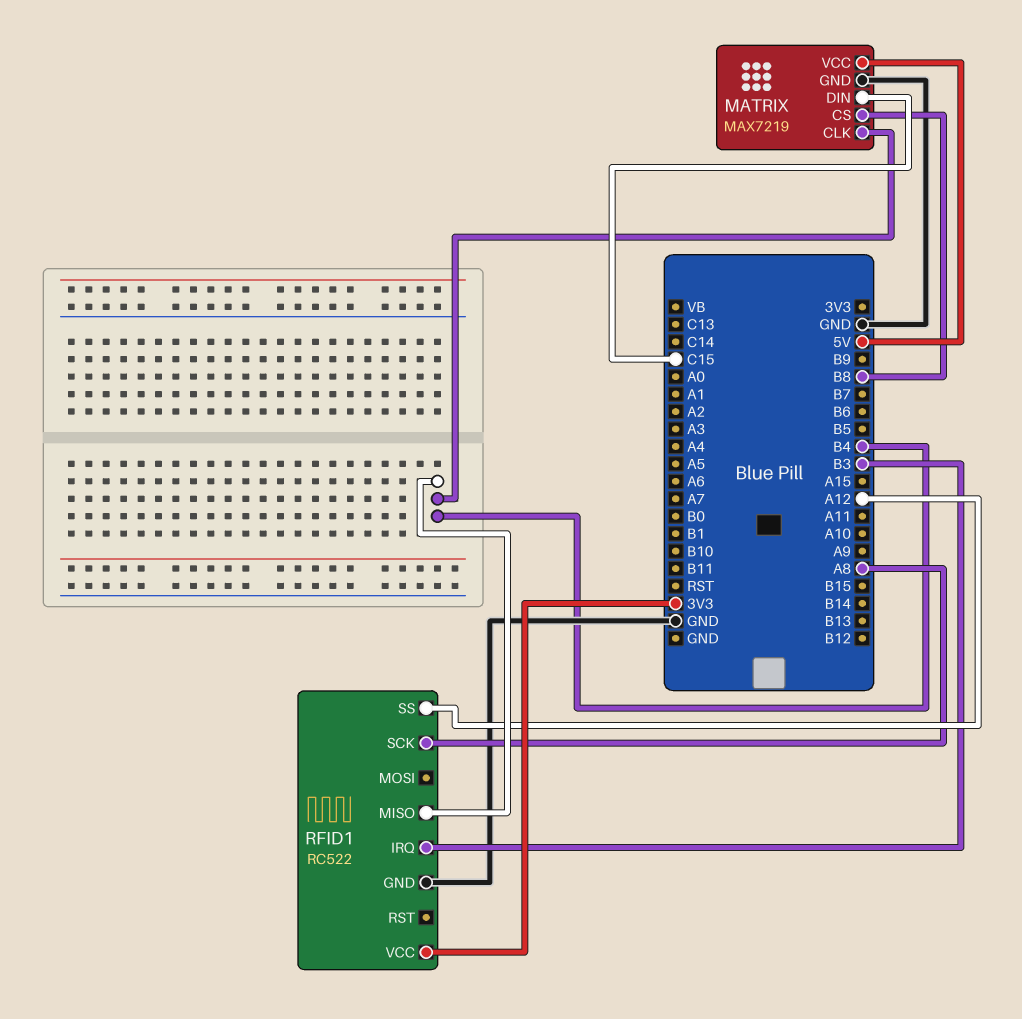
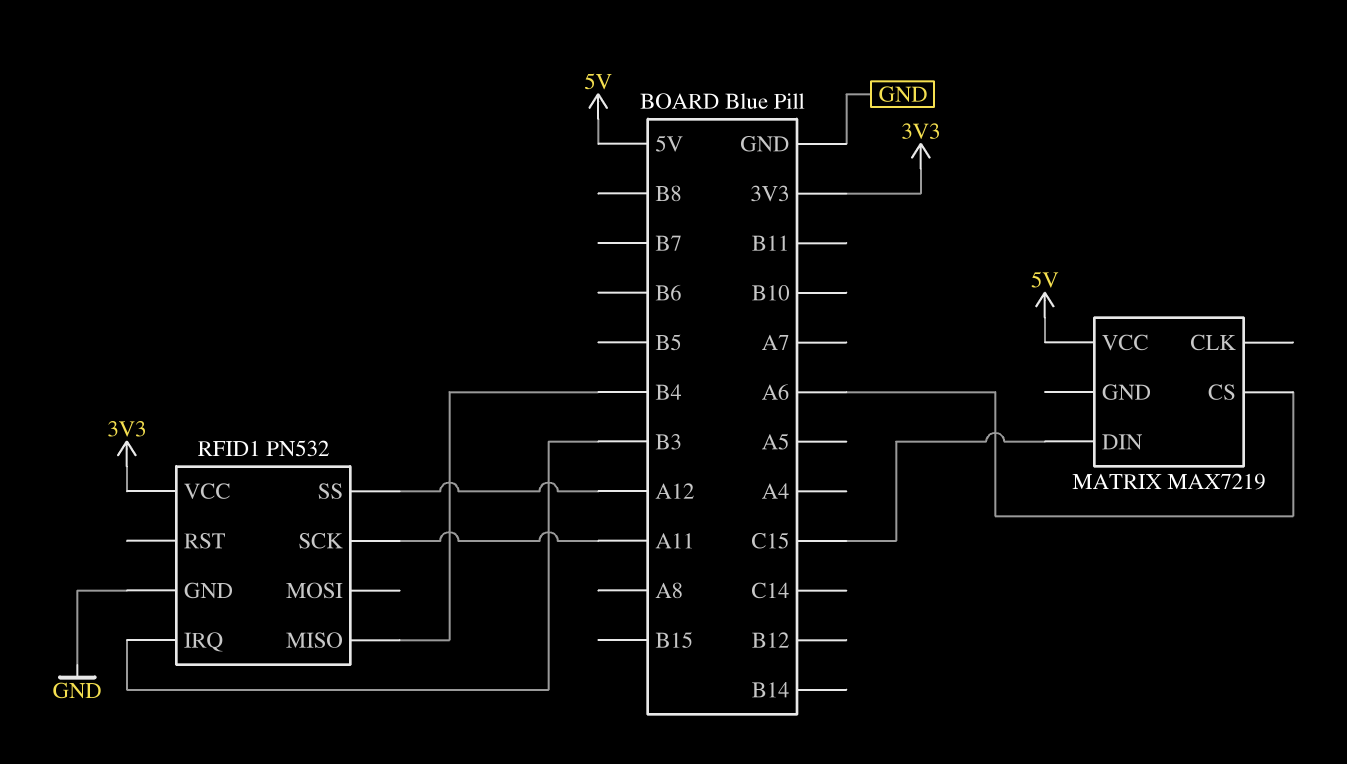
MATRIX pin CLK: B4 -> none
MATRIX pin CS: B8 -> A6
MATRIX pin GND: GND -> none
RFID1: RC522 -> PN532
RFID1 pin SCK: A8 -> A11

